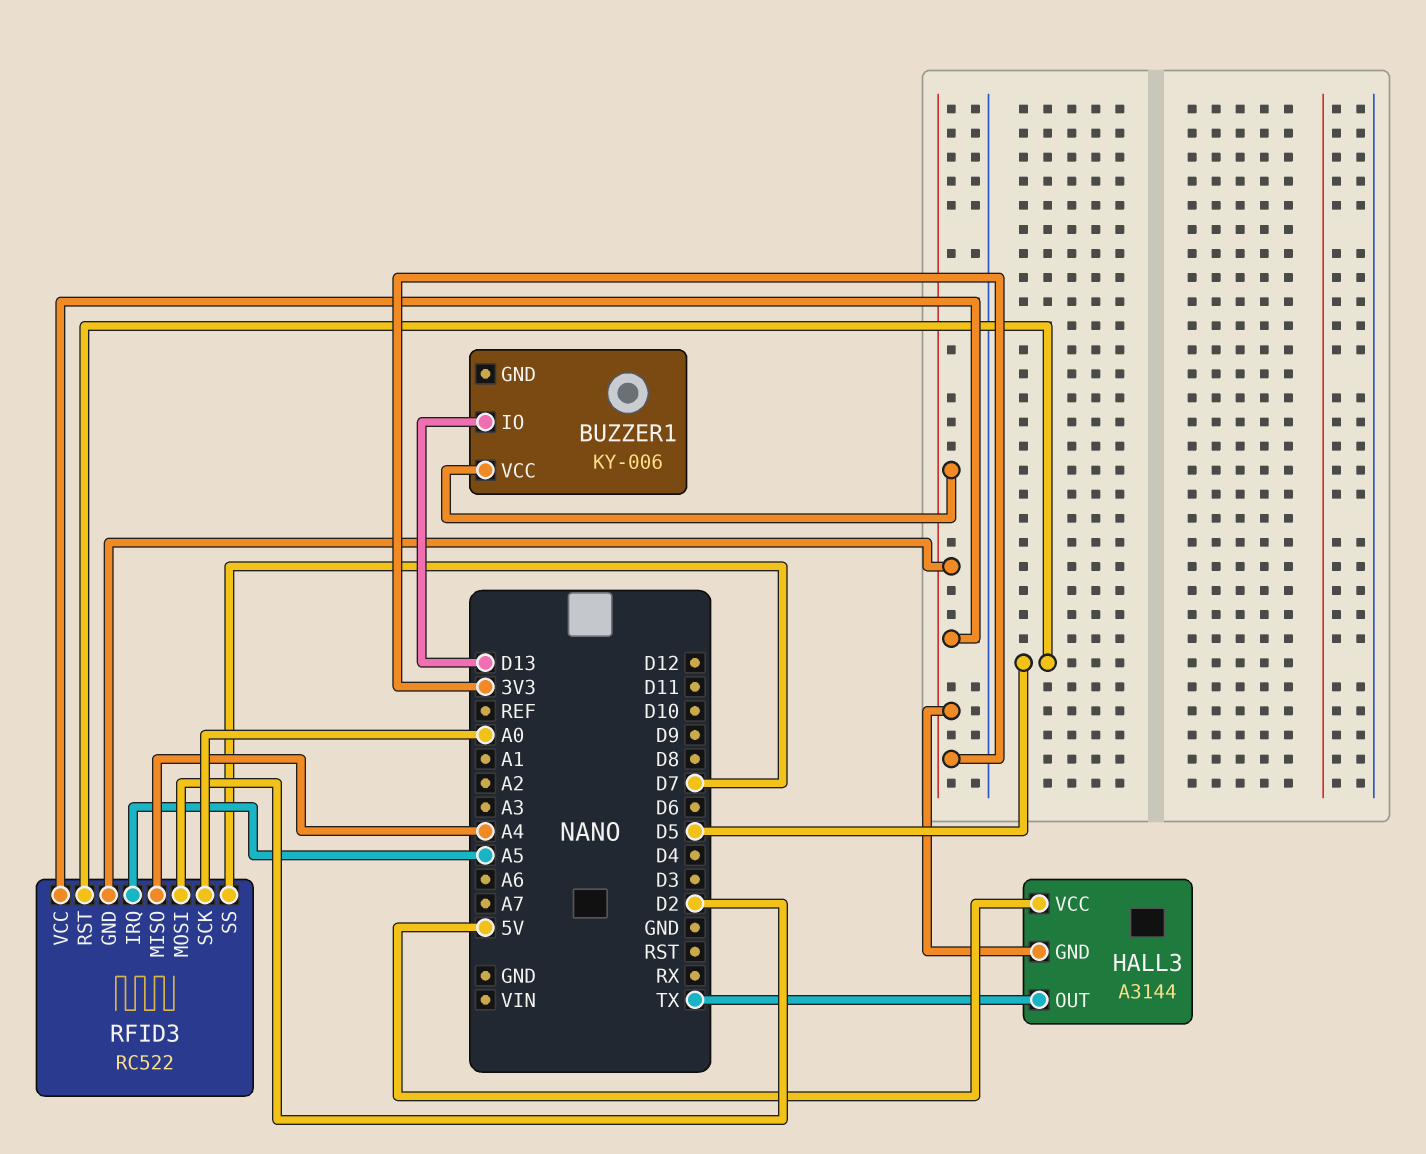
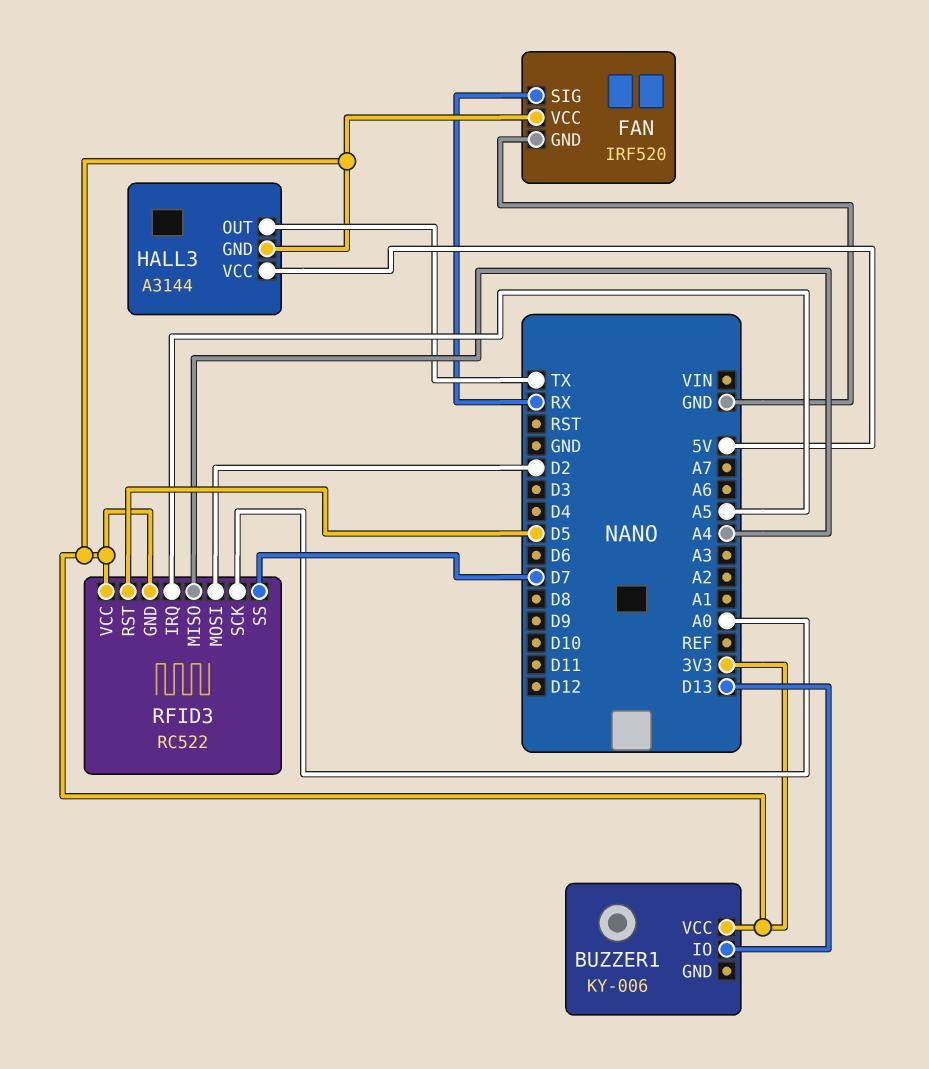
FAN: none -> IRF520
FAN pin GND: none -> GND
FAN pin SIG: none -> RX
FAN pin VCC: none -> 3V3

